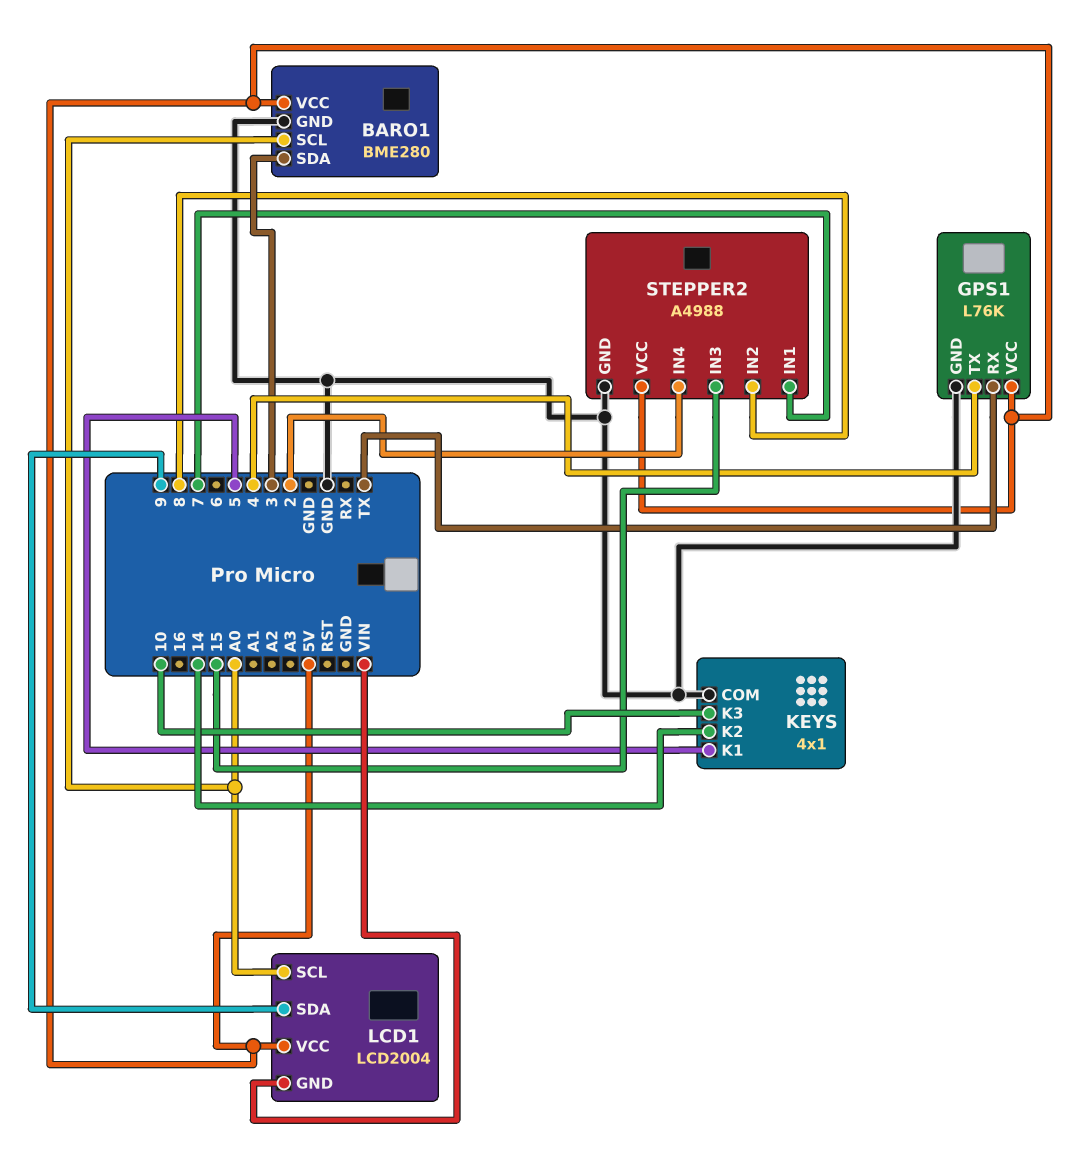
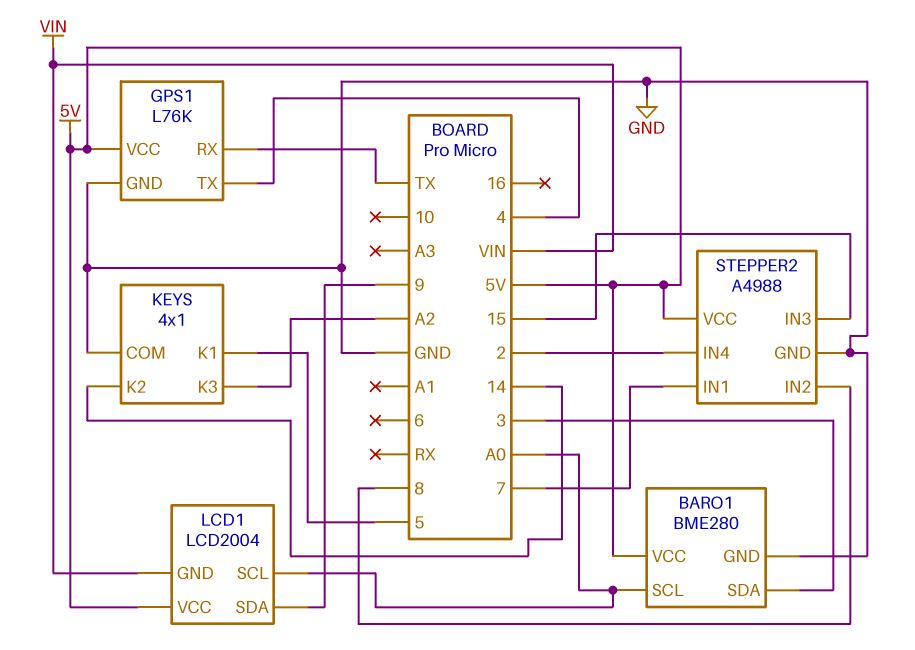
KEYS pin K3: 10 -> A2

